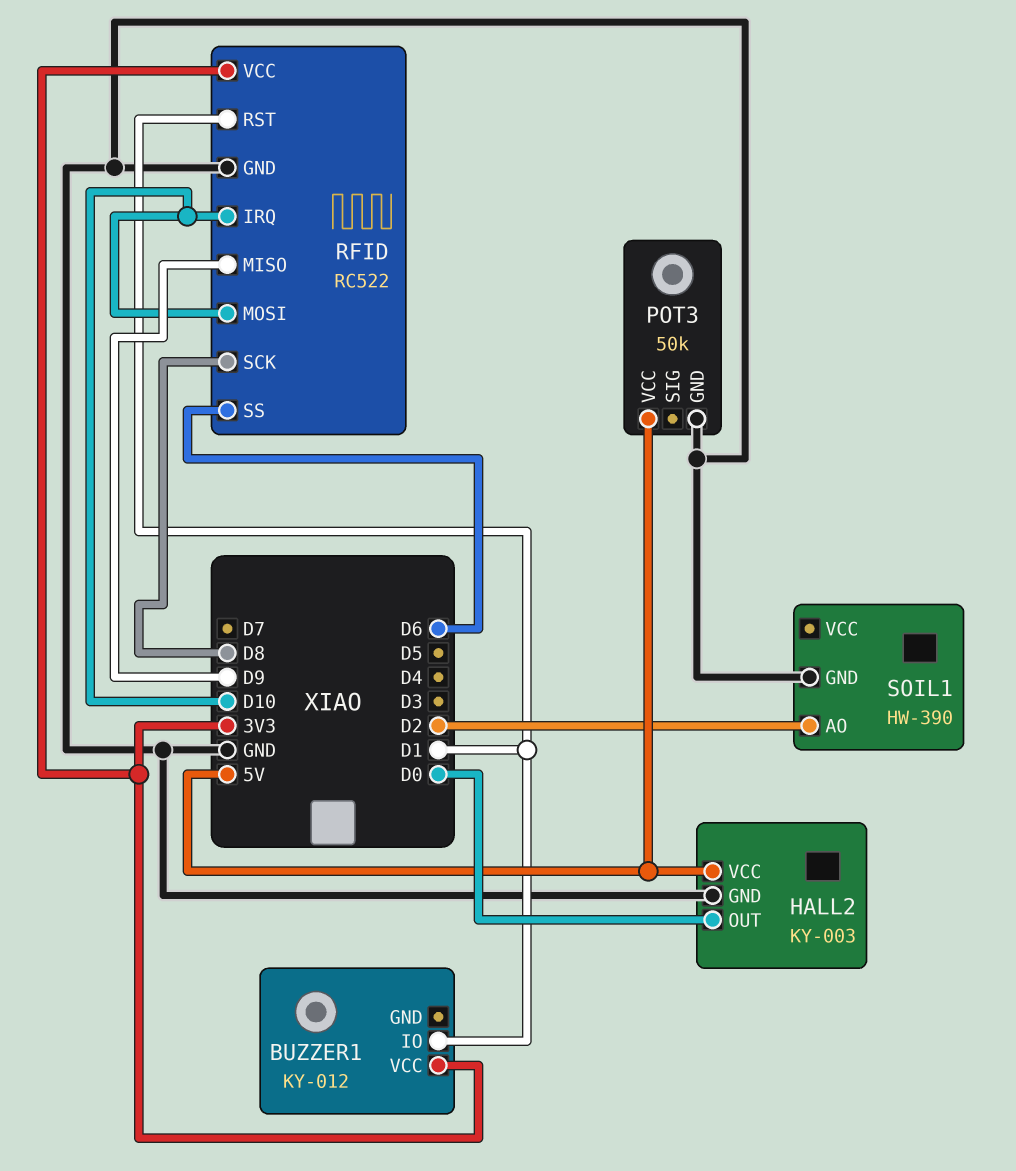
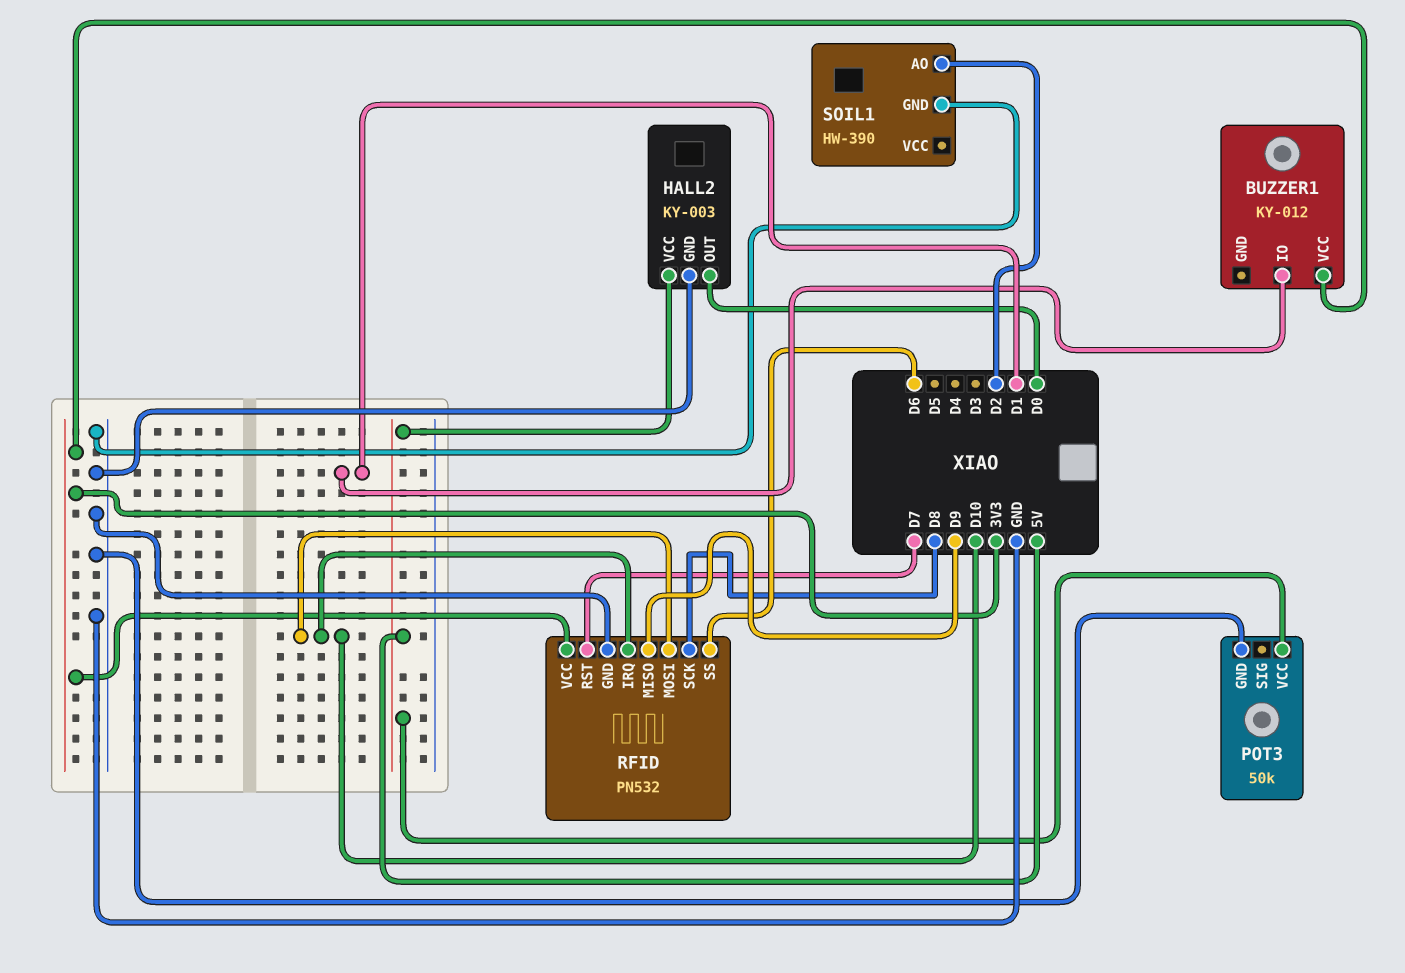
RFID: RC522 -> PN532
RFID pin RST: D1 -> D7

